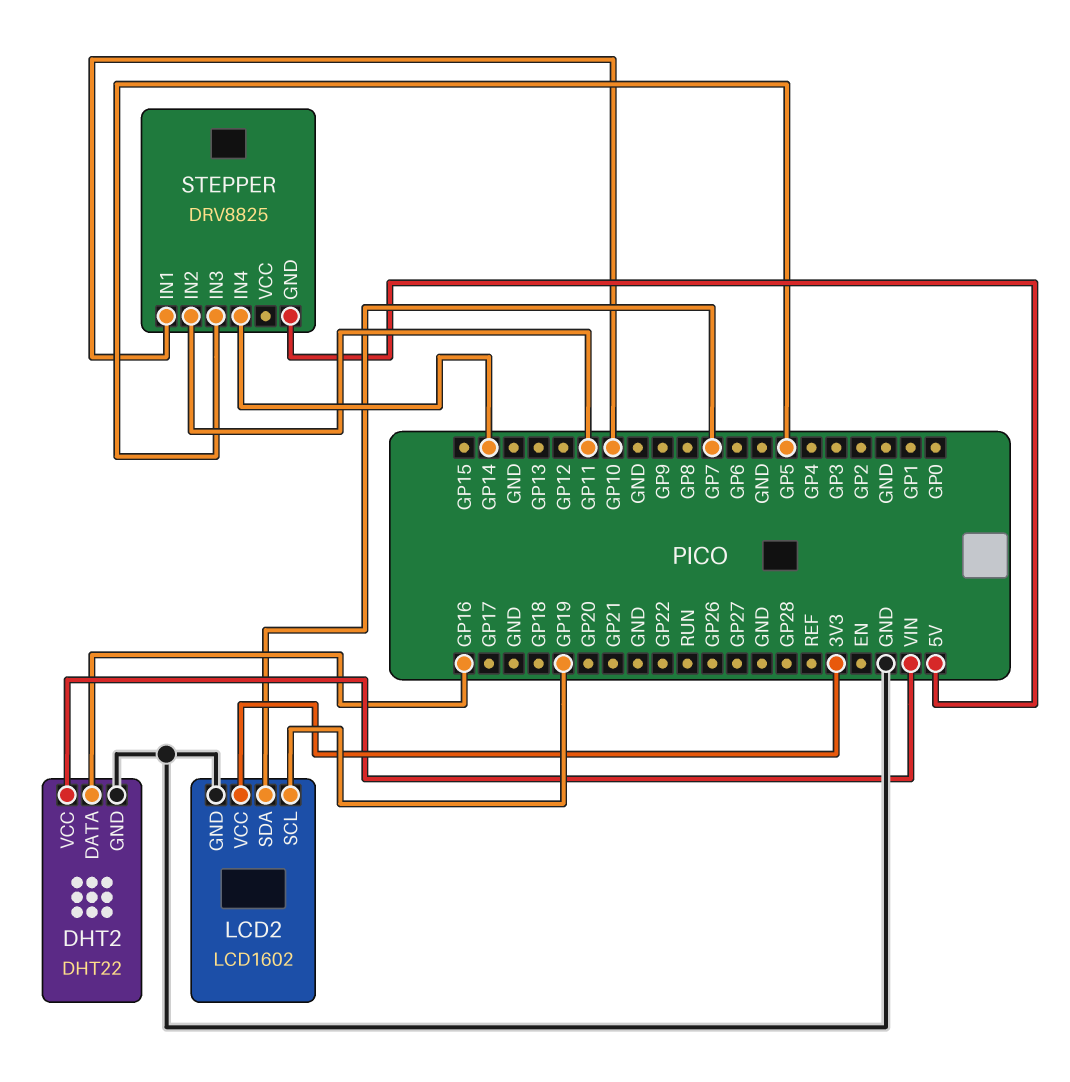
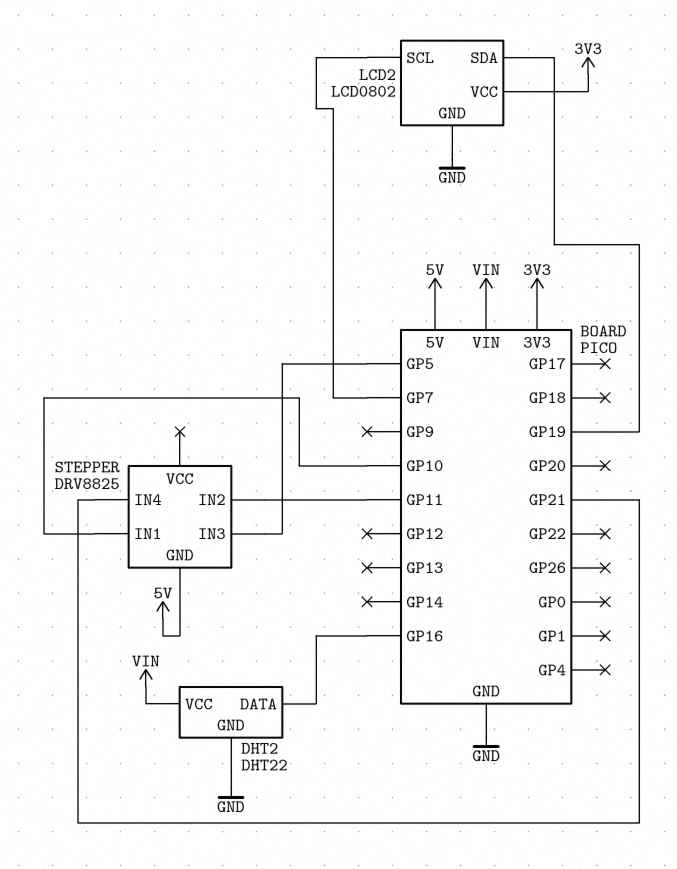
LCD2: LCD1602 -> LCD0802
LCD2 pin SCL: GP19 -> GP7
LCD2 pin SDA: GP7 -> GP19
STEPPER pin IN4: GP14 -> GP21

